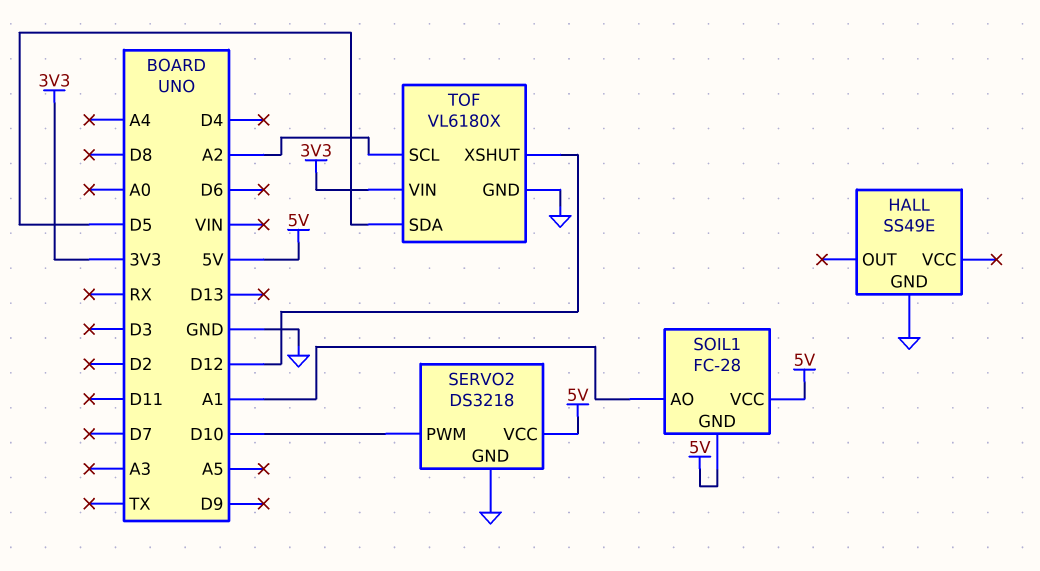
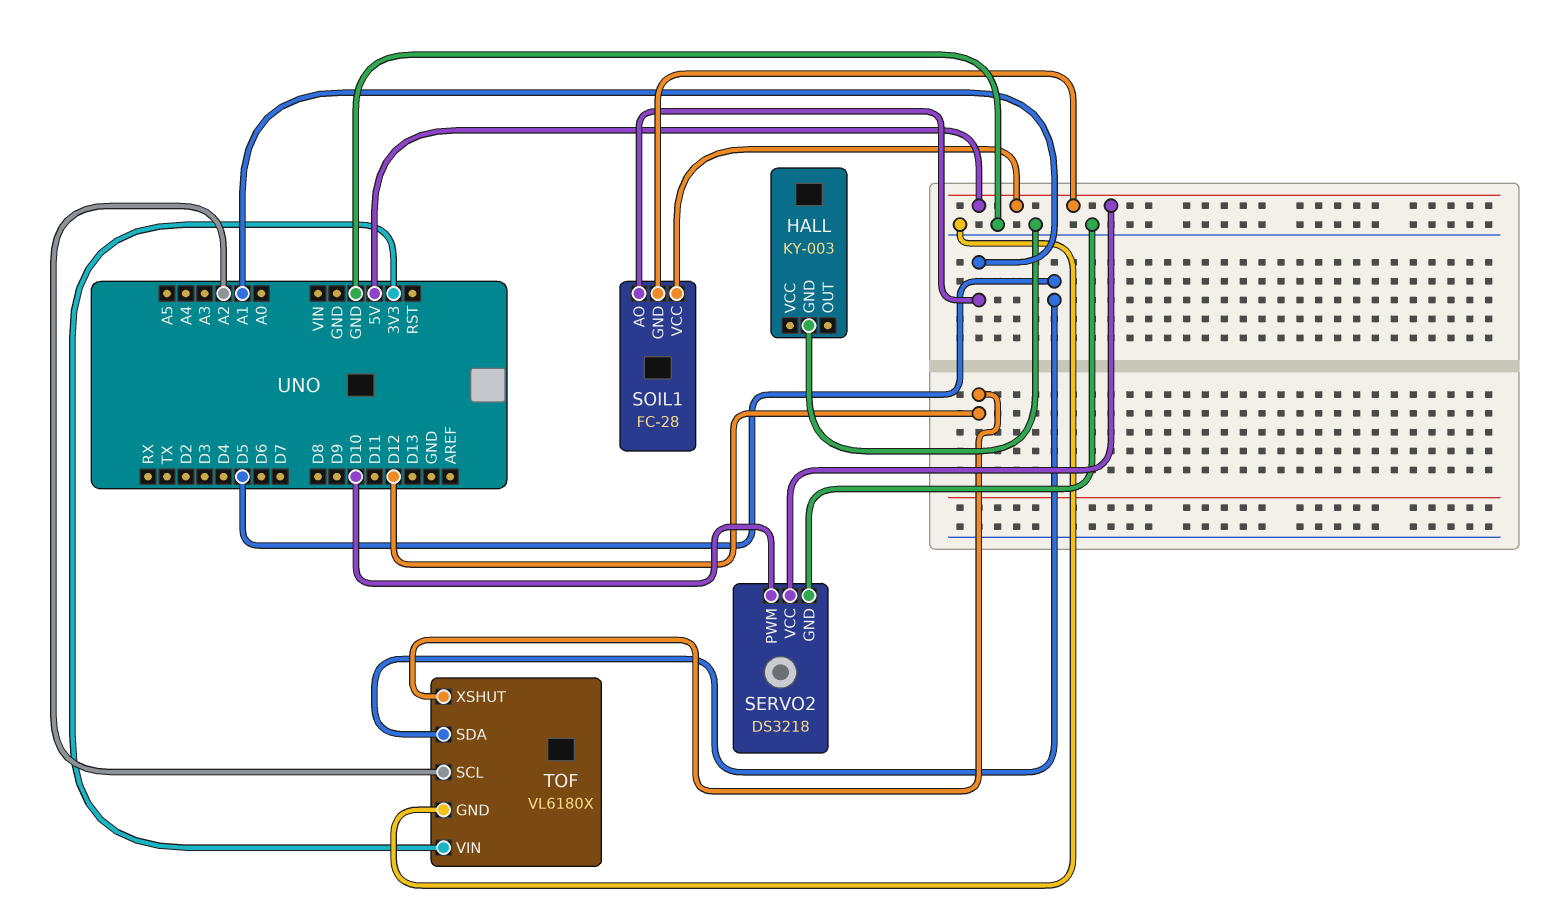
HALL: SS49E -> KY-003

